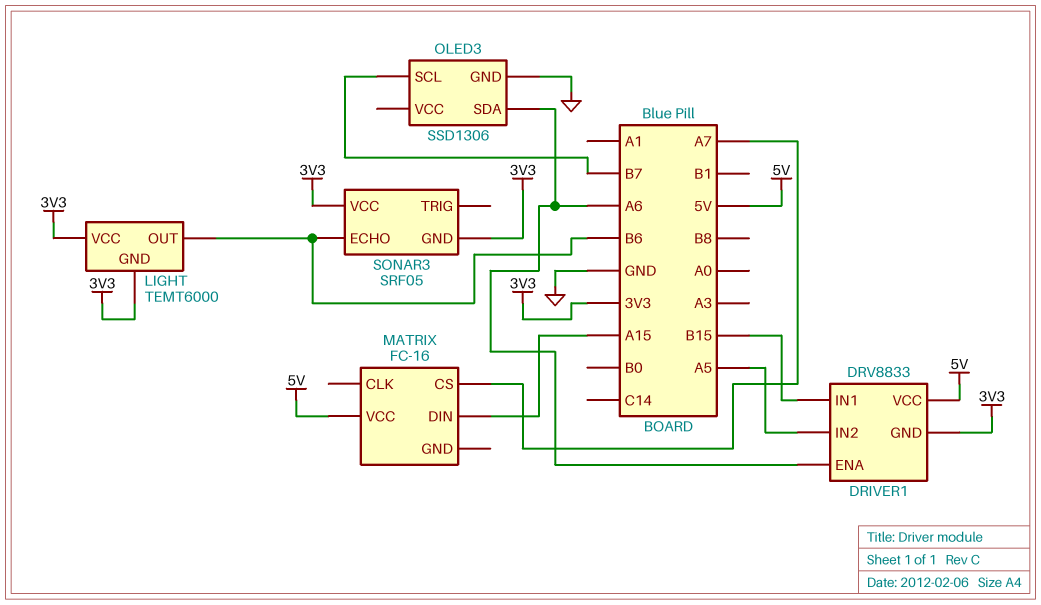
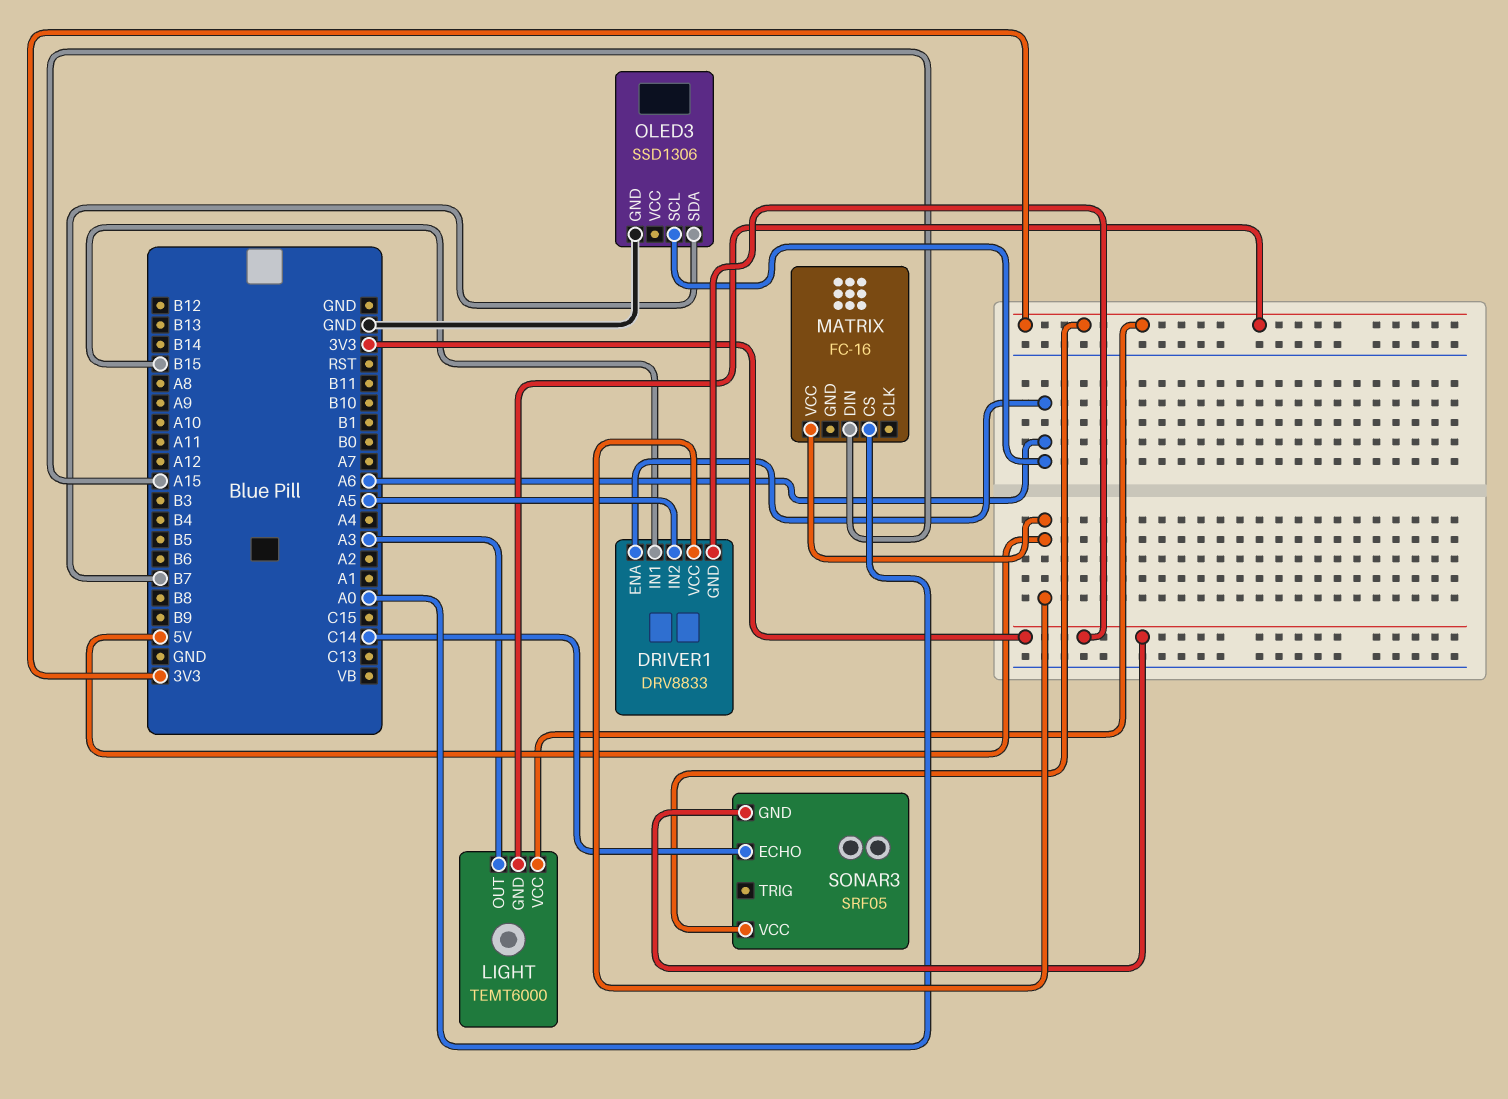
LIGHT pin OUT: B6 -> A3
MATRIX pin CS: A7 -> A0
OLED3 pin SCL: B7 -> A6
OLED3 pin SDA: A6 -> B7
SONAR3 pin ECHO: B6 -> C14

